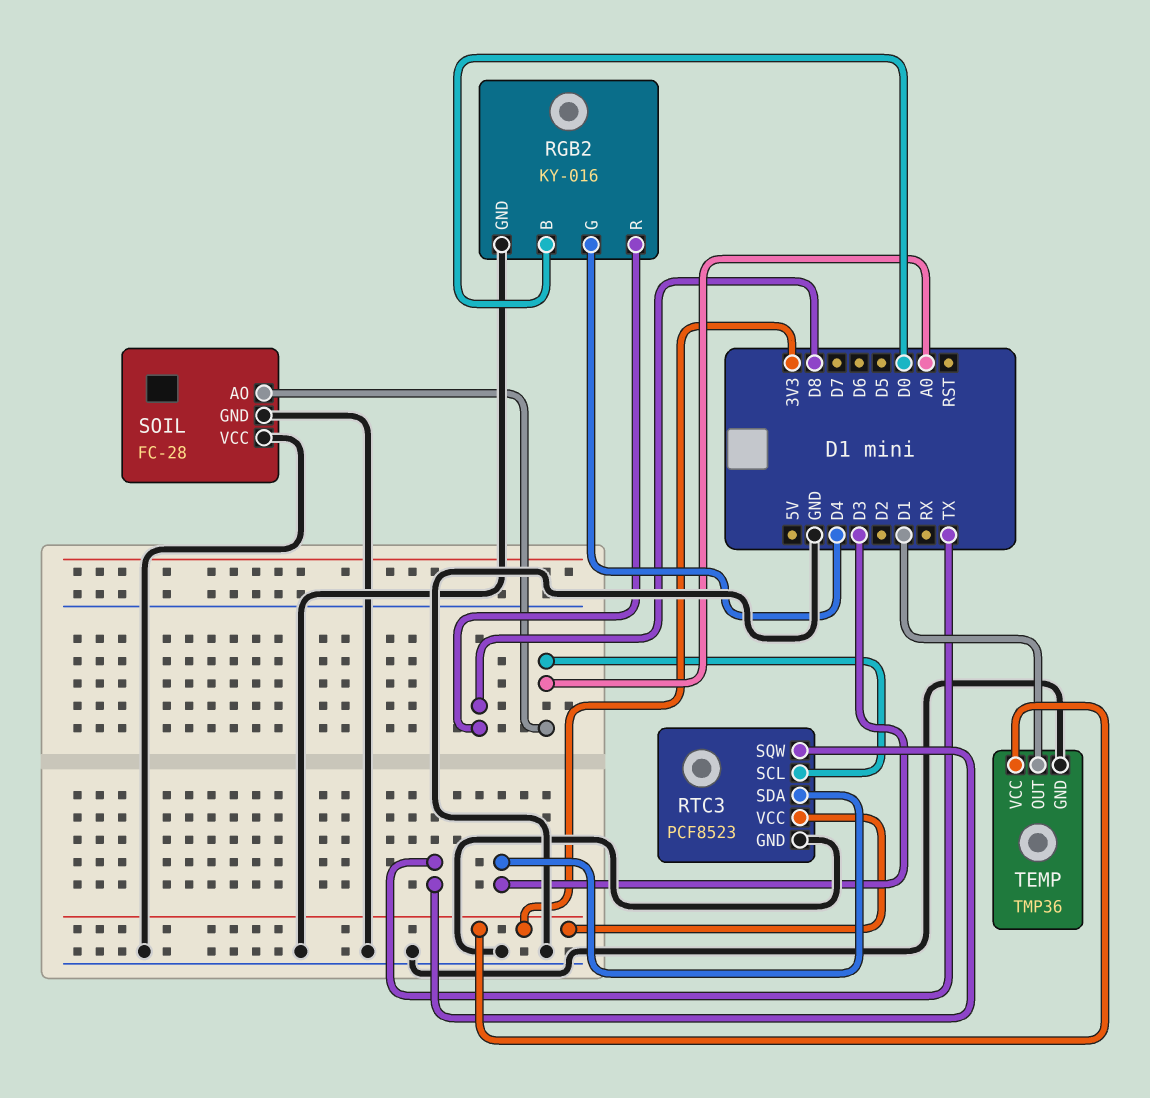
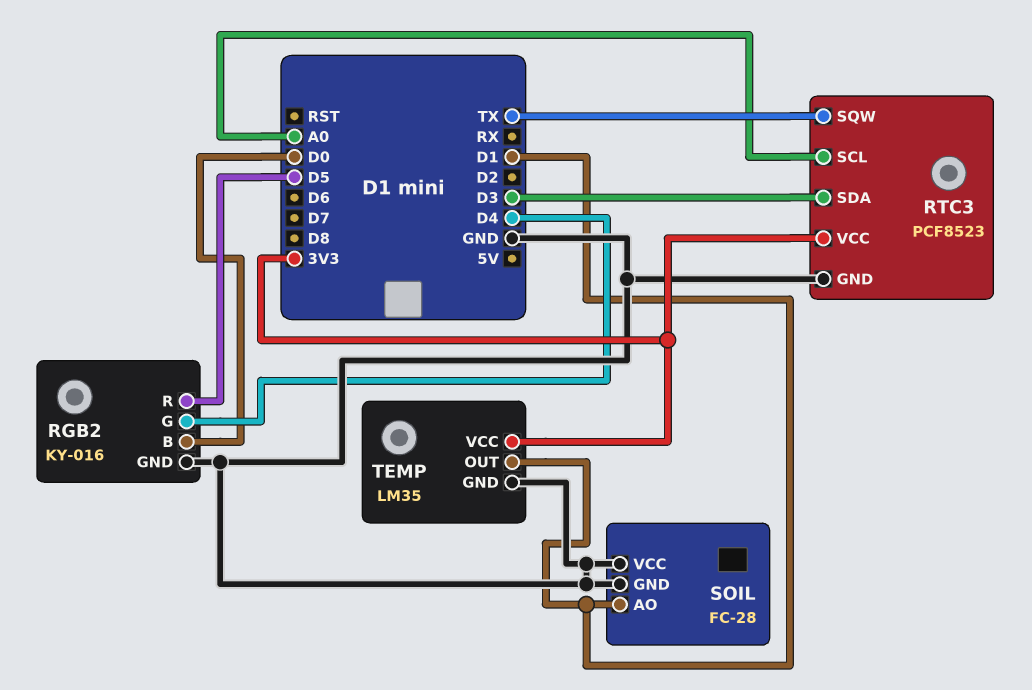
RGB2 pin R: D8 -> D5
SOIL pin AO: A0 -> D1
TEMP: TMP36 -> LM35

